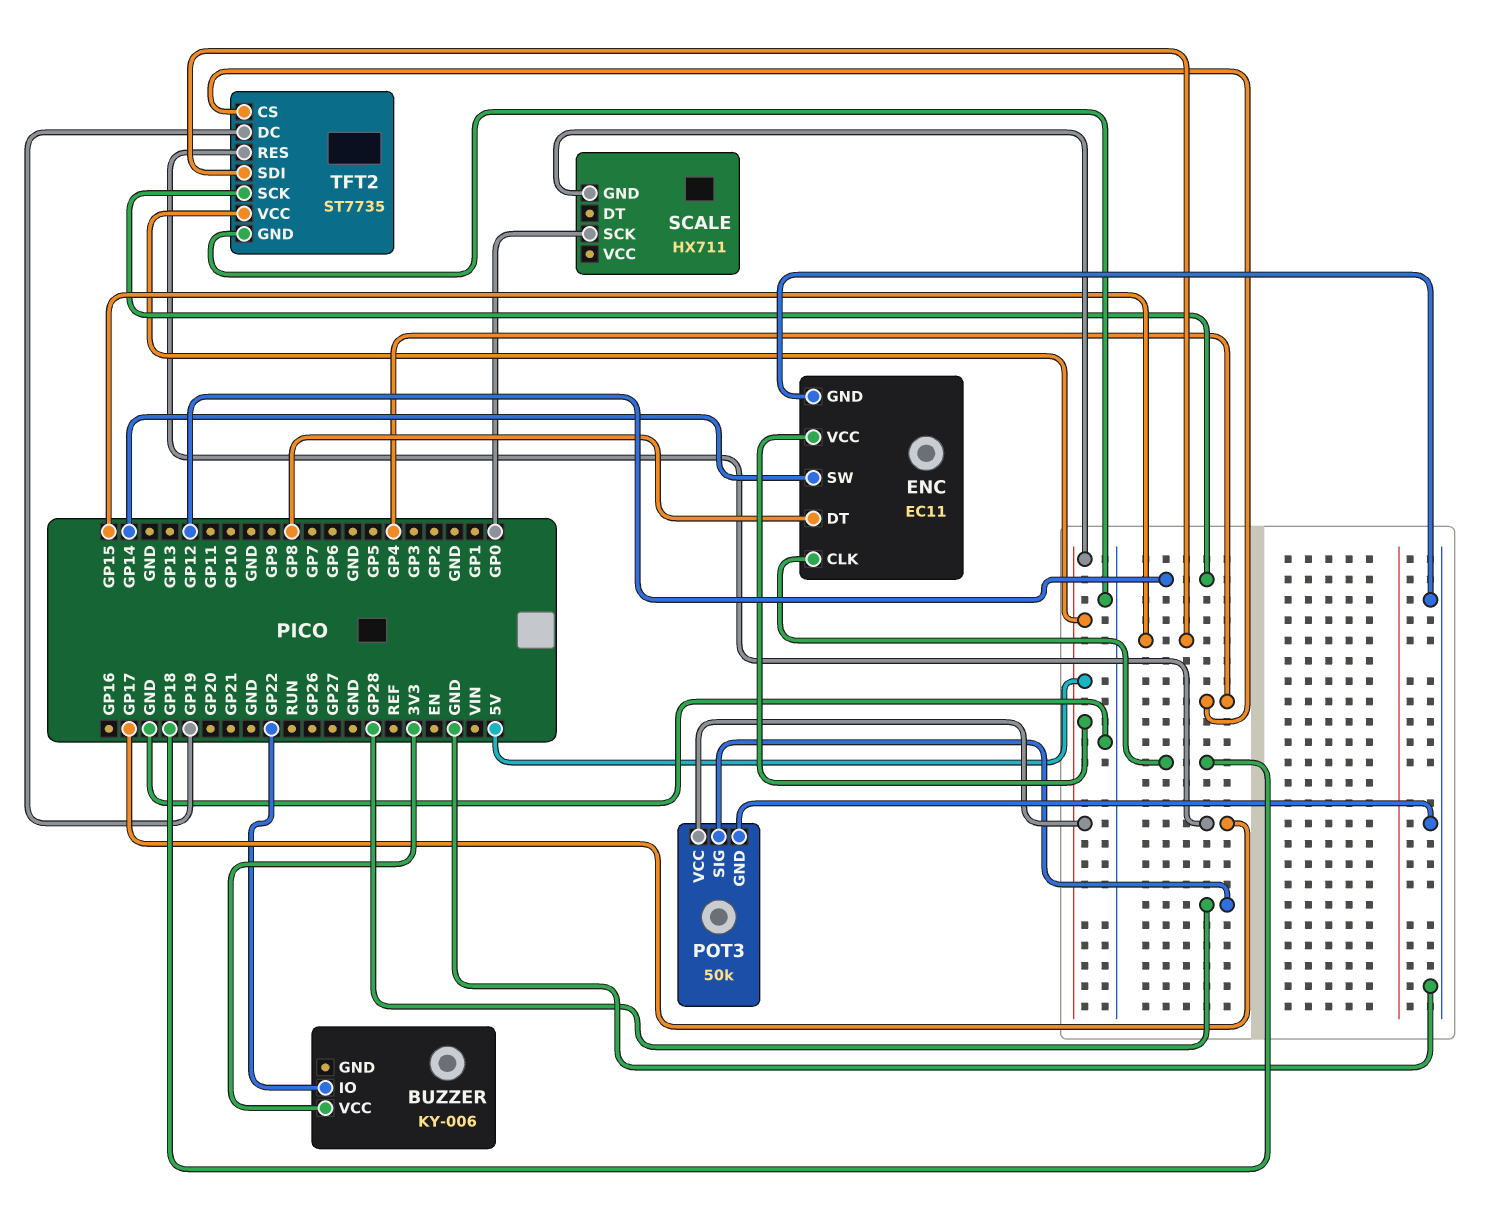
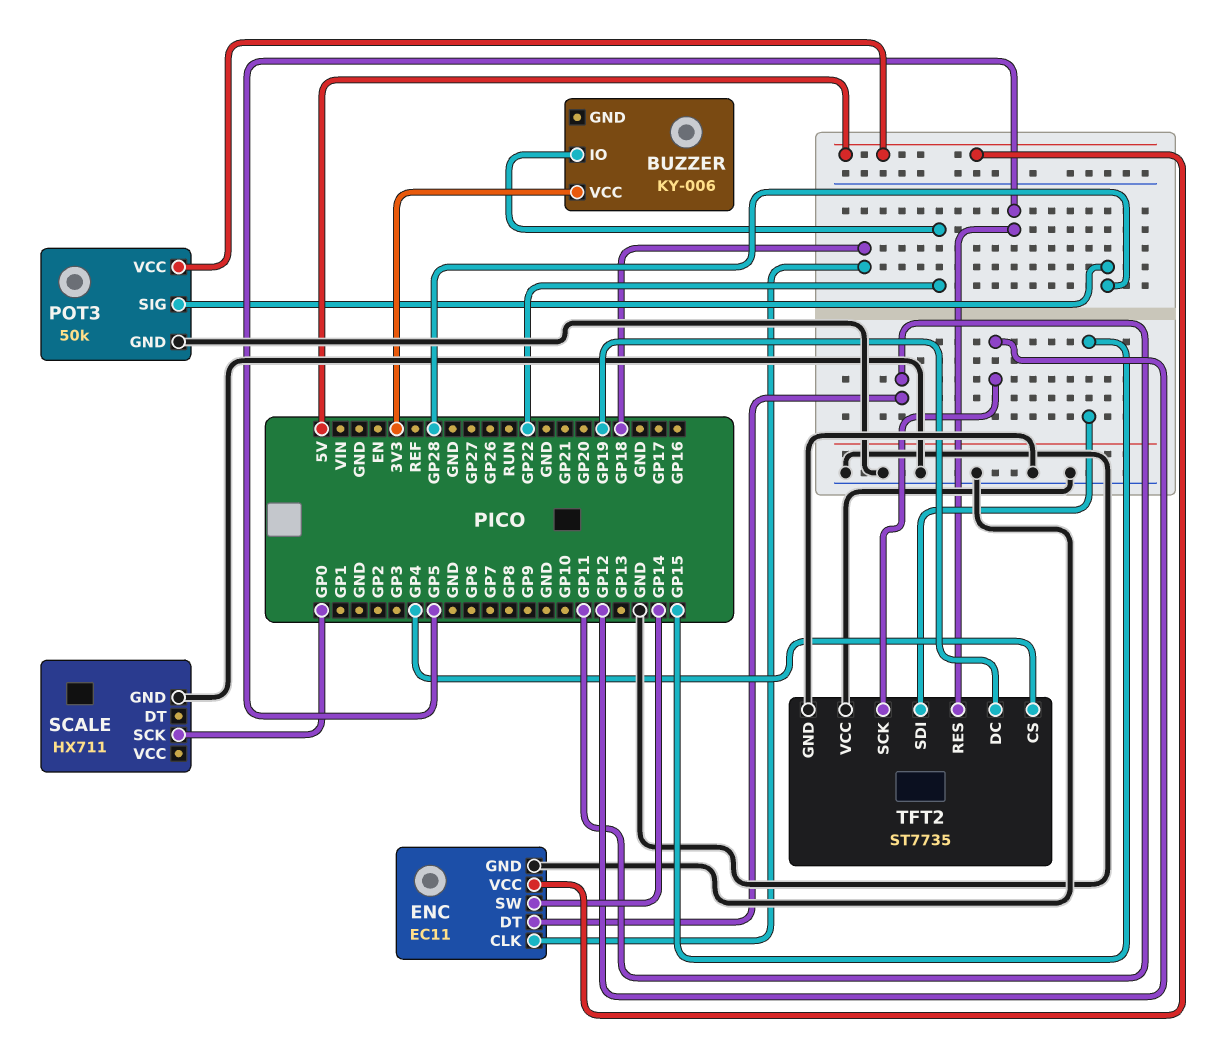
ENC pin DT: GP8 -> GP11
SCALE pin GND: 5V -> GND
TFT2 pin RES: GP17 -> GP5
TFT2 pin VCC: 5V -> GND

